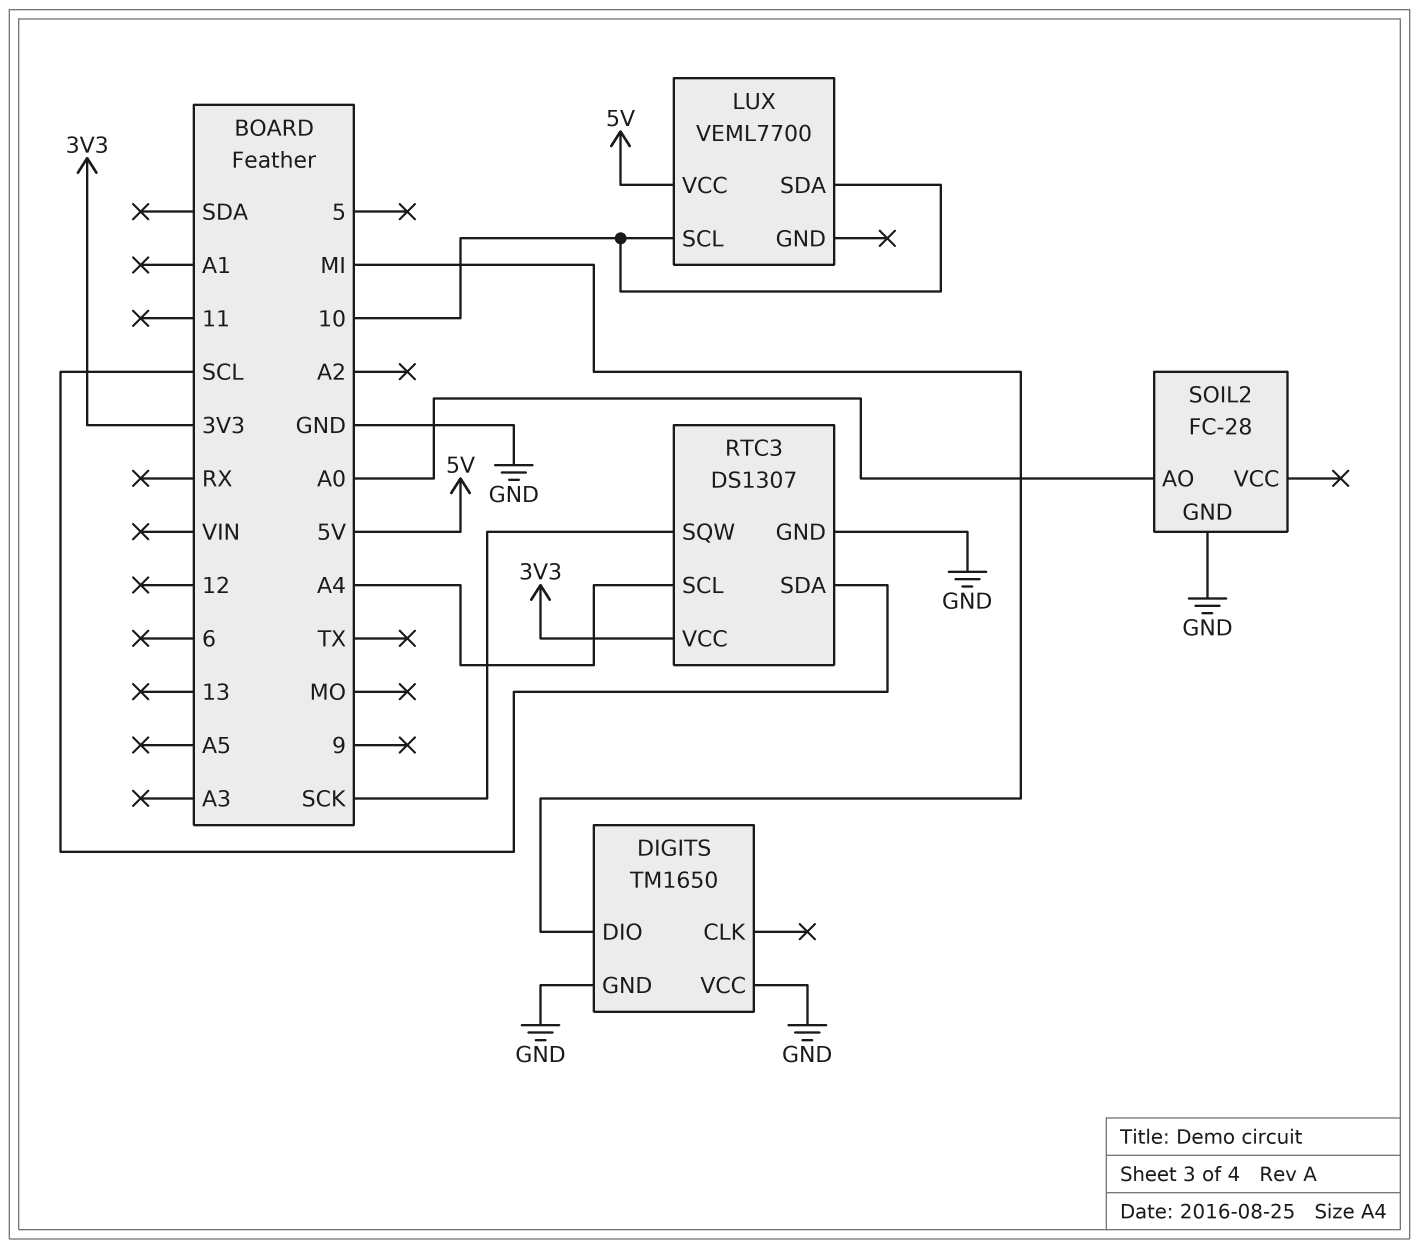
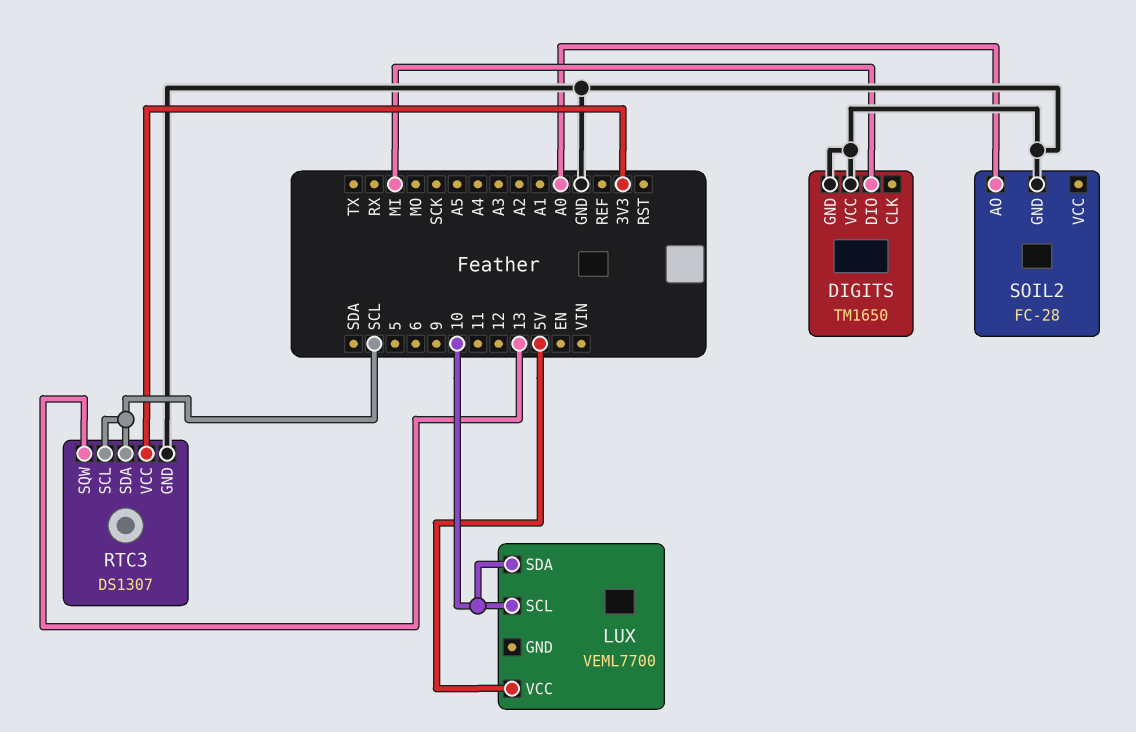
RTC3 pin SCL: A4 -> SCL
RTC3 pin SQW: SCK -> 13

